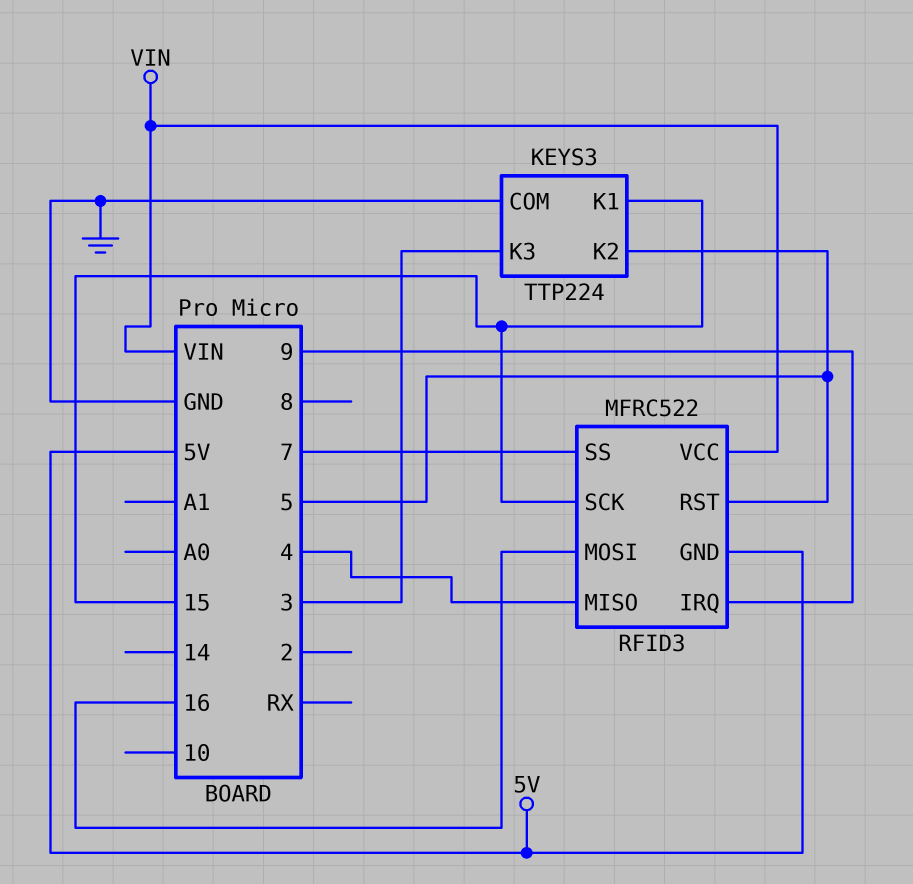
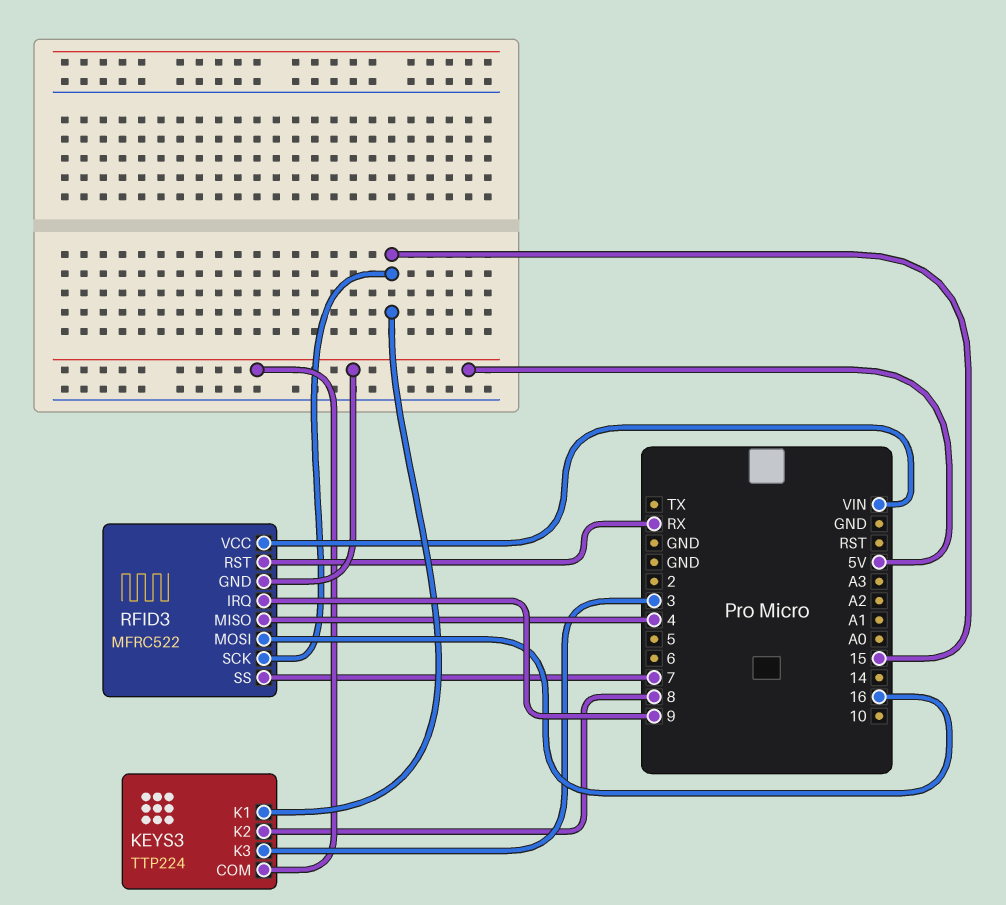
KEYS3 pin COM: GND -> 5V
KEYS3 pin K2: 5 -> 8
RFID3 pin RST: 5 -> RX

